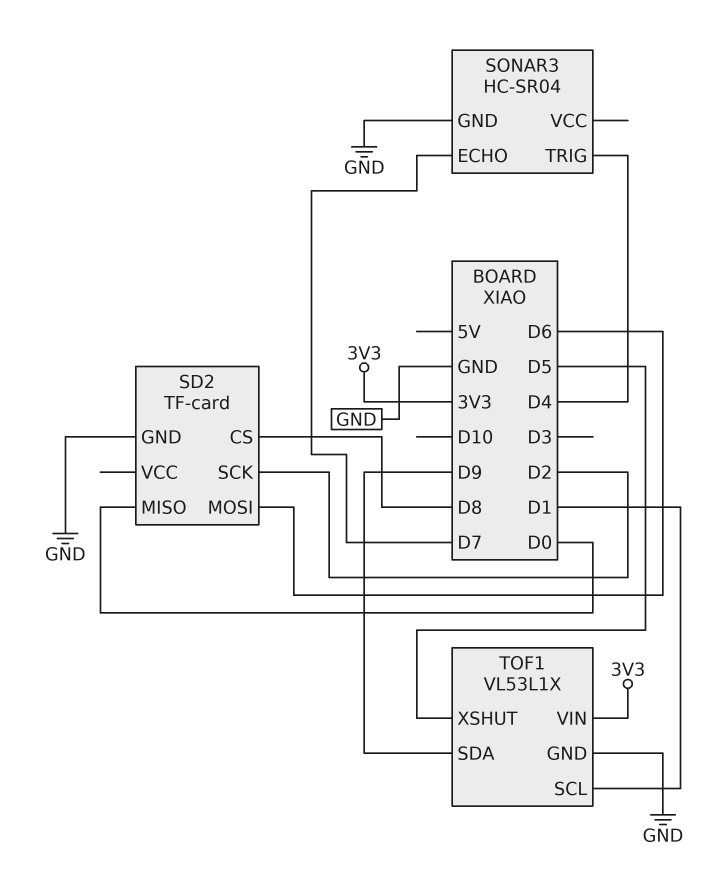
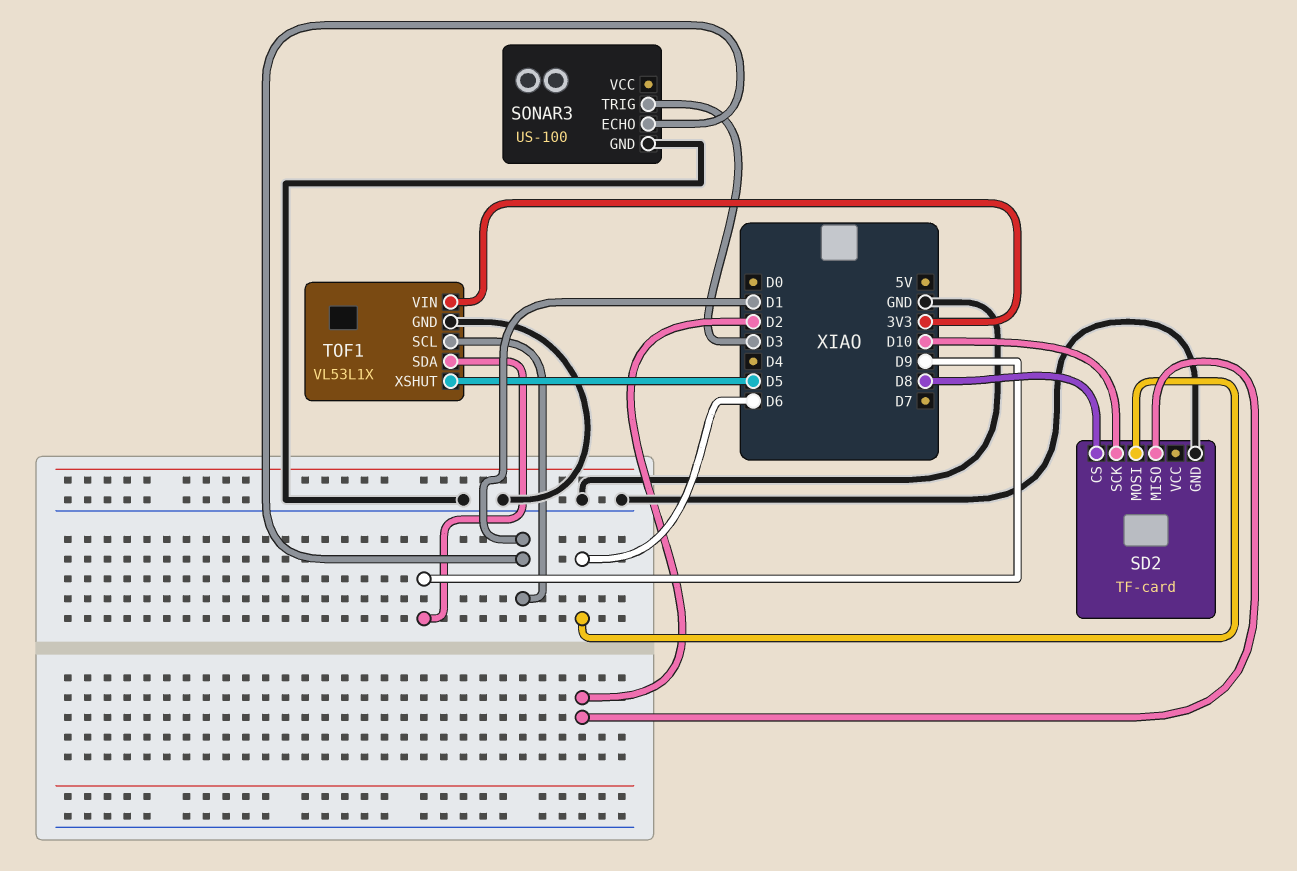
SD2 pin MISO: D0 -> D2
SD2 pin SCK: D2 -> D10
SONAR3: HC-SR04 -> US-100
SONAR3 pin ECHO: D7 -> D1
SONAR3 pin TRIG: D4 -> D3

